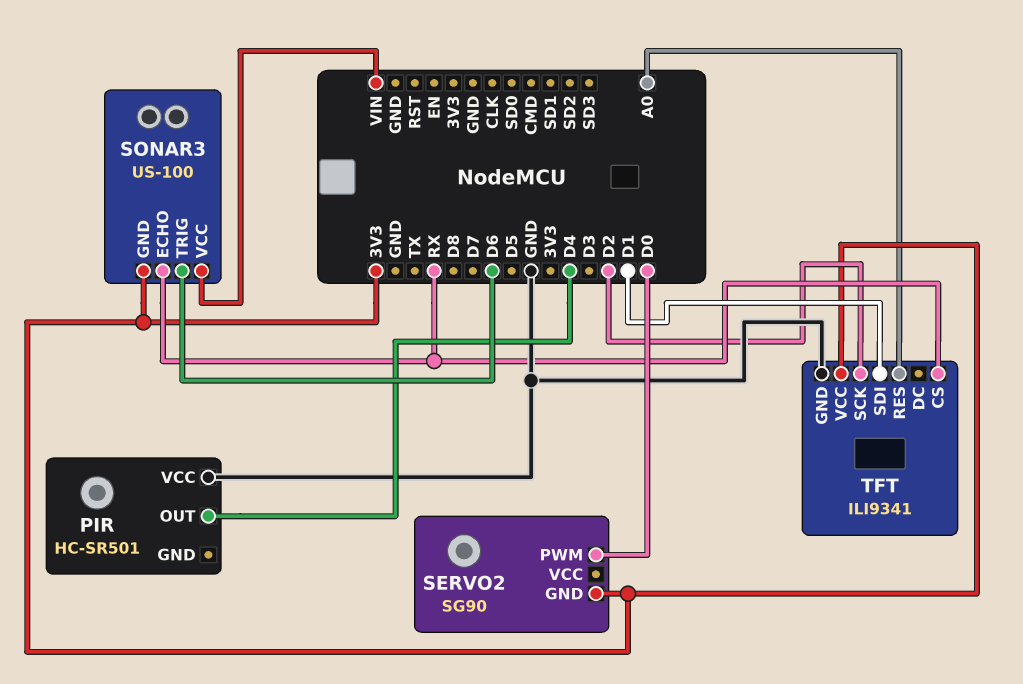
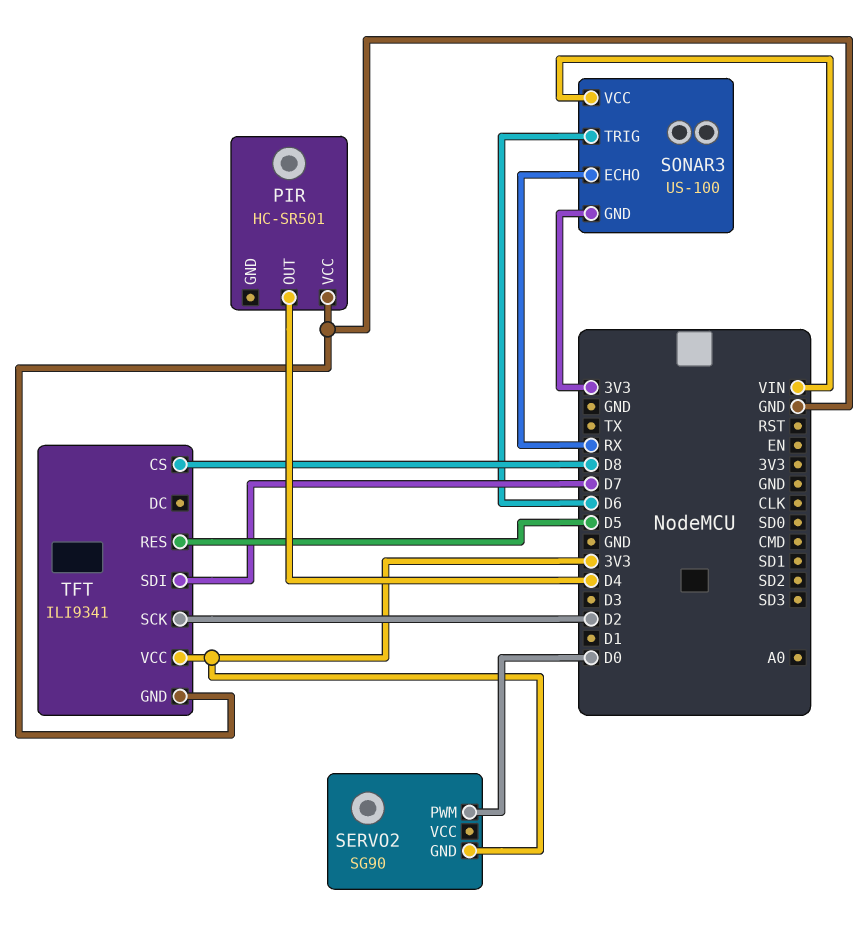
TFT pin CS: RX -> D8
TFT pin RES: A0 -> D5
TFT pin SDI: D1 -> D7

